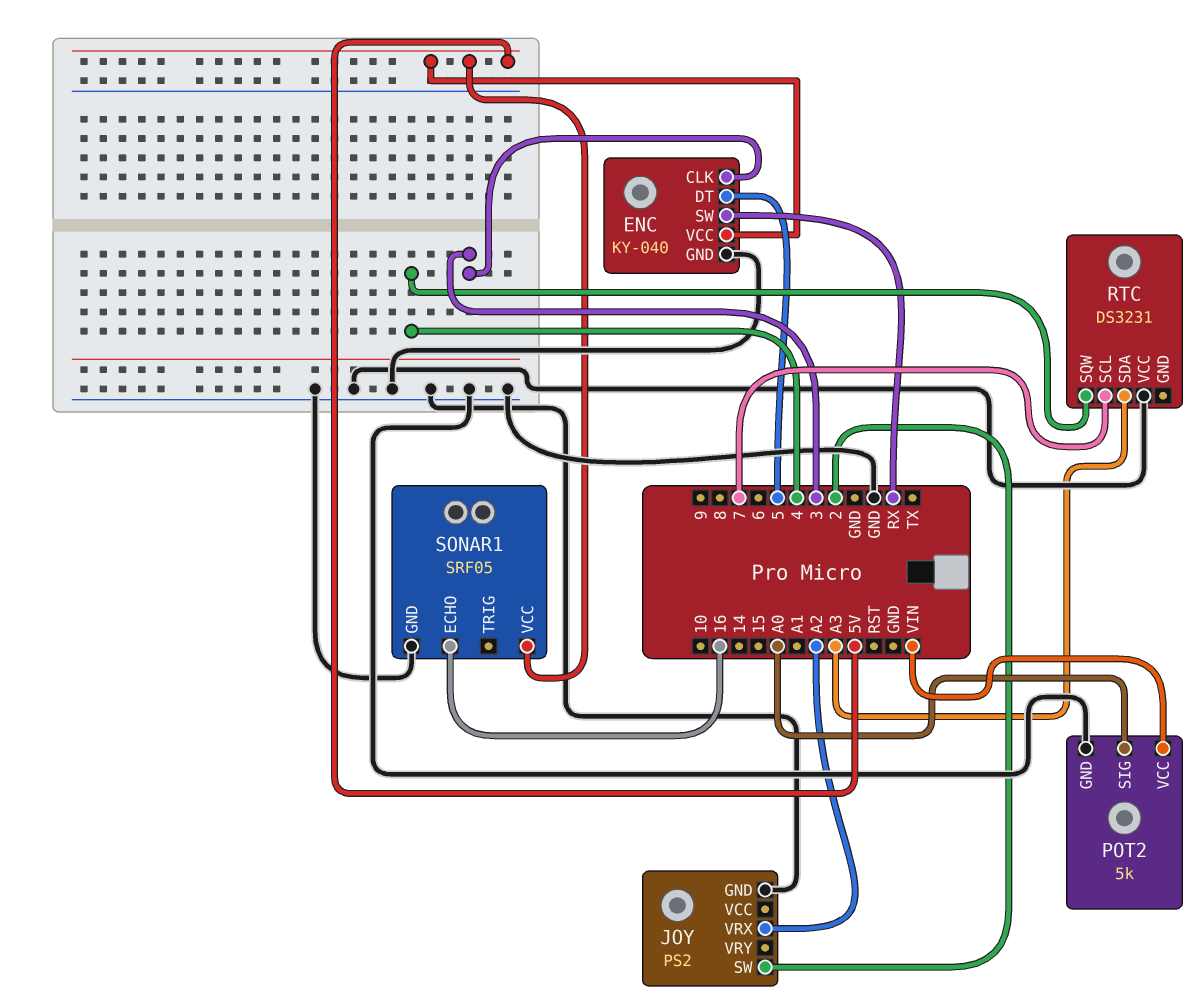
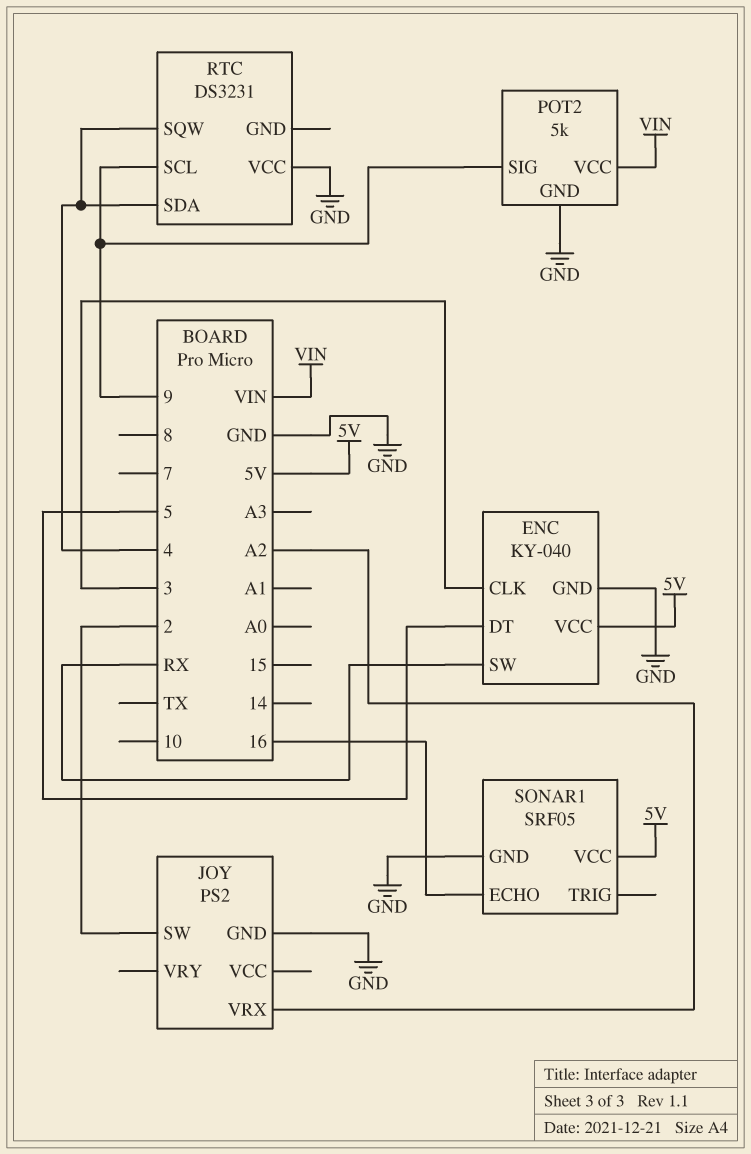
POT2 pin SIG: A0 -> 9
RTC pin SCL: 7 -> 9
RTC pin SDA: A3 -> 4

